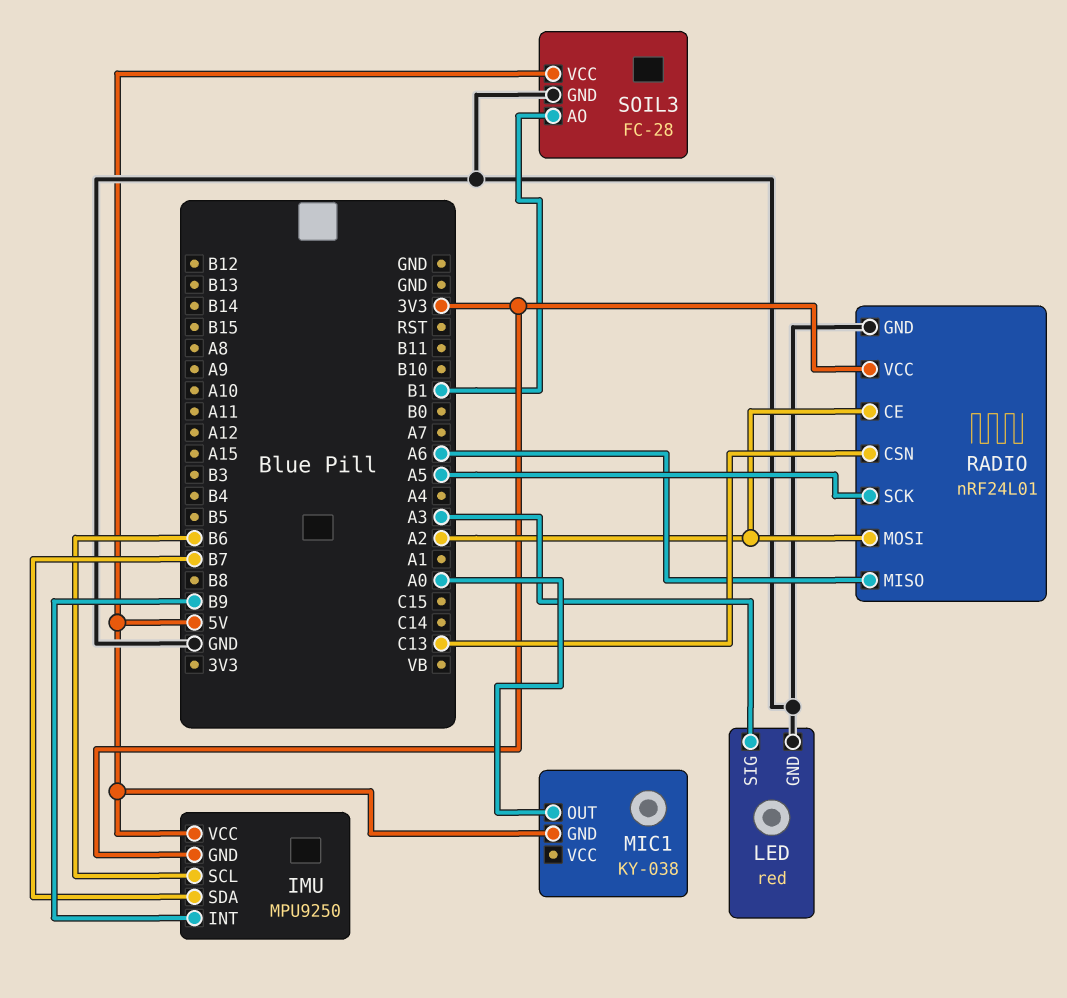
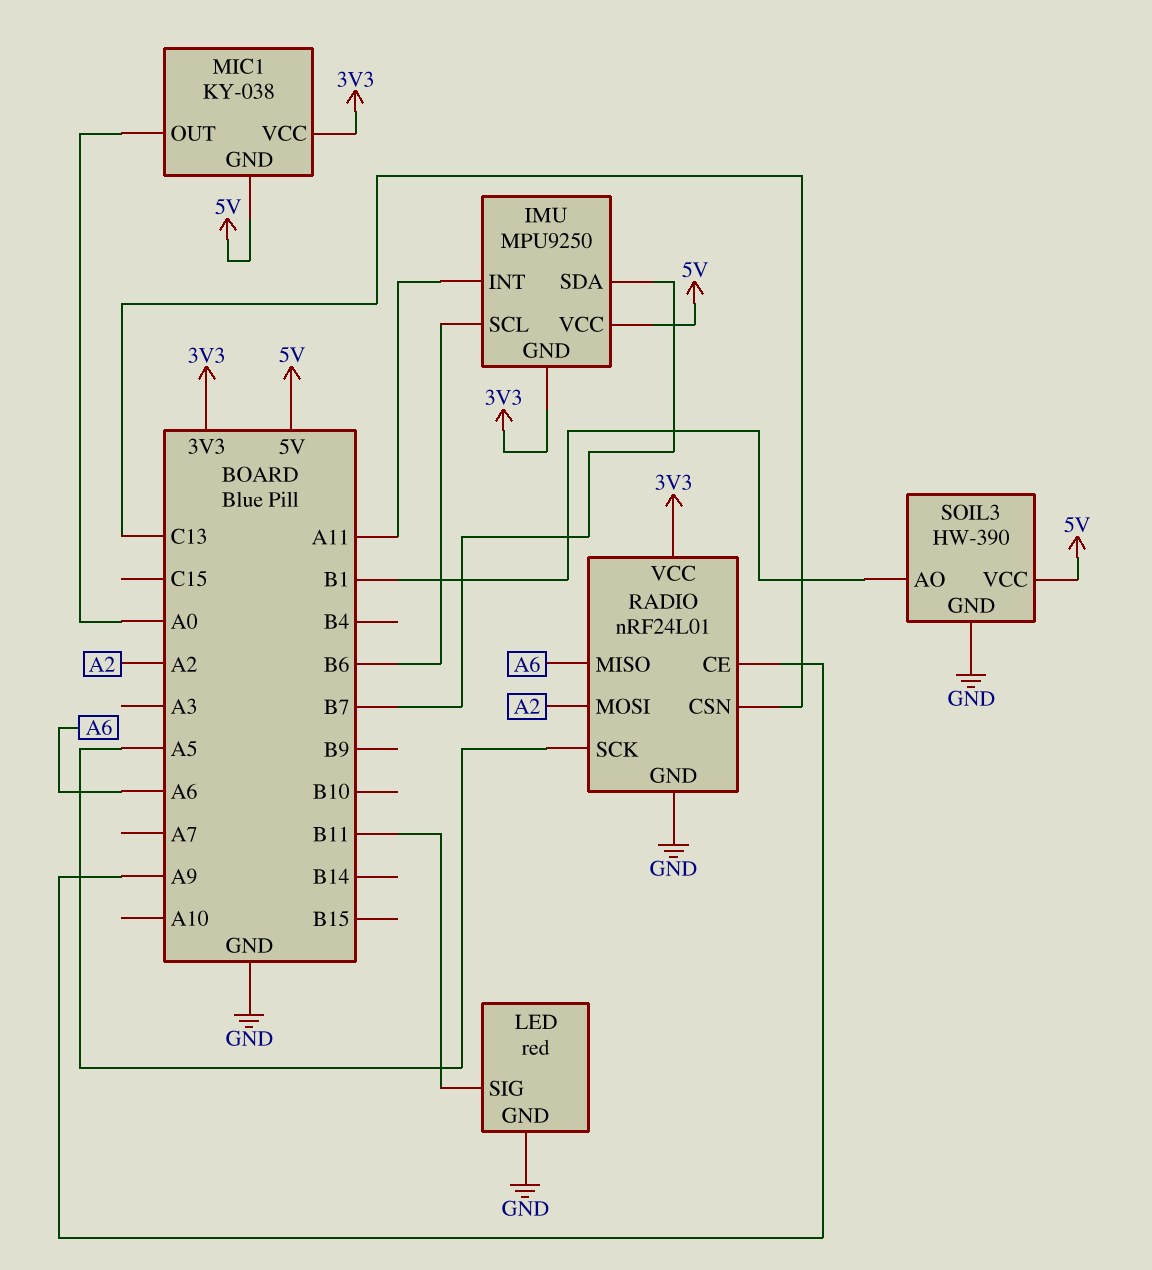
IMU pin INT: B9 -> A11
LED pin SIG: A3 -> B11
MIC1 pin VCC: none -> 3V3
RADIO pin CE: A2 -> A9
SOIL3: FC-28 -> HW-390

